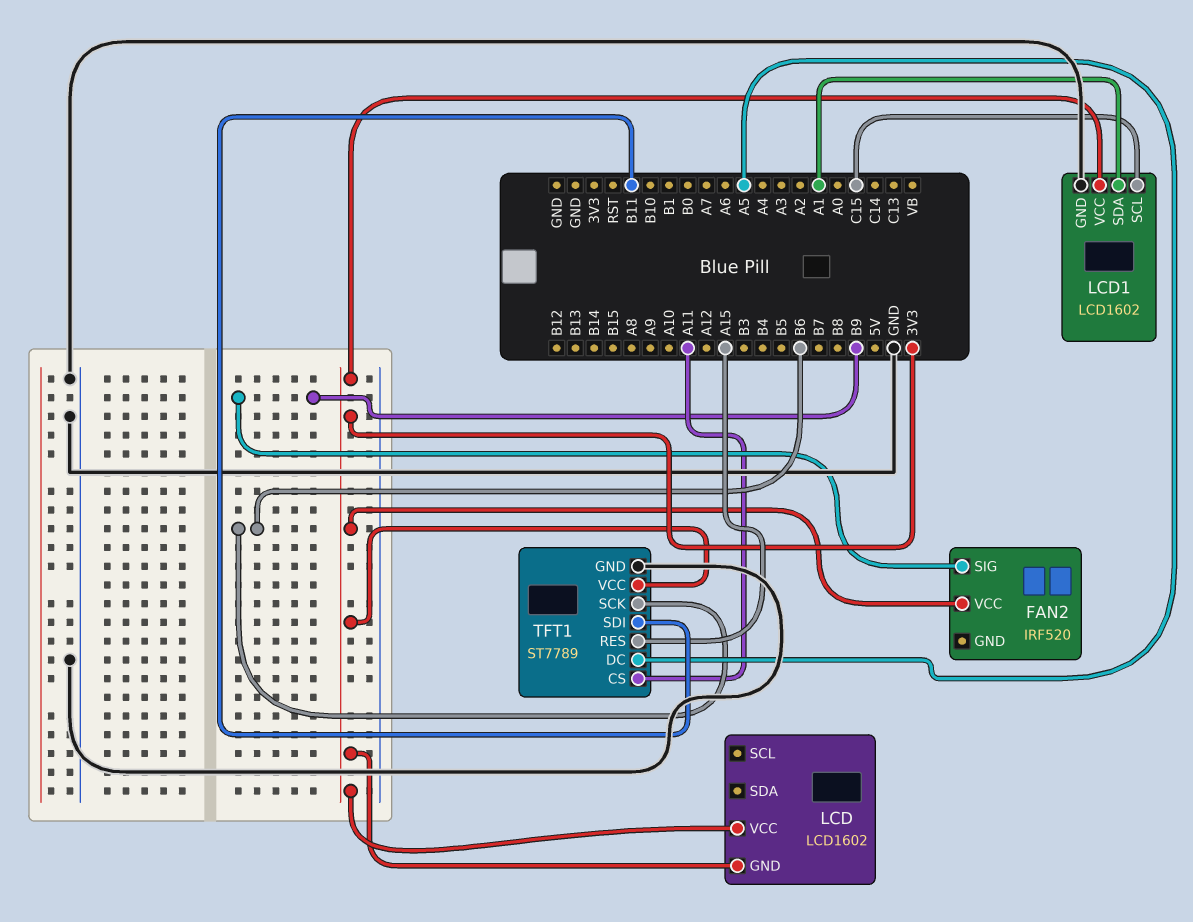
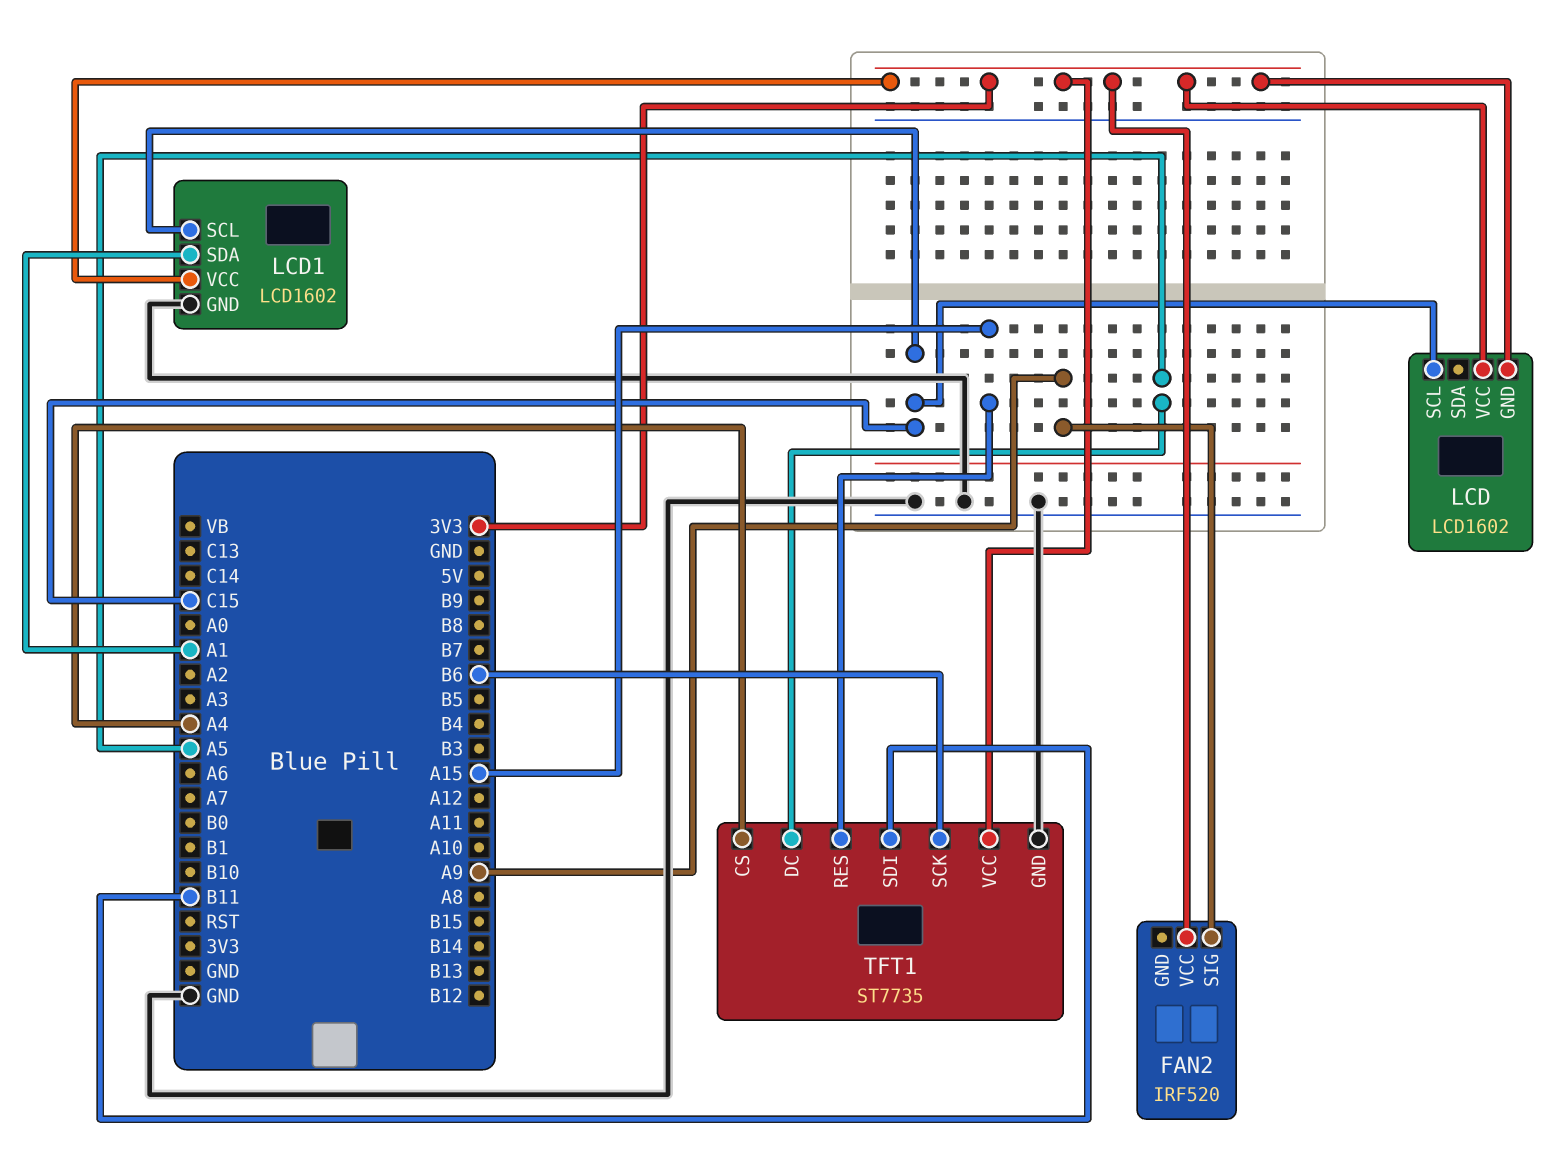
FAN2 pin SIG: B9 -> A9
LCD pin SCL: none -> C15
TFT1: ST7789 -> ST7735
TFT1 pin CS: A11 -> A4

